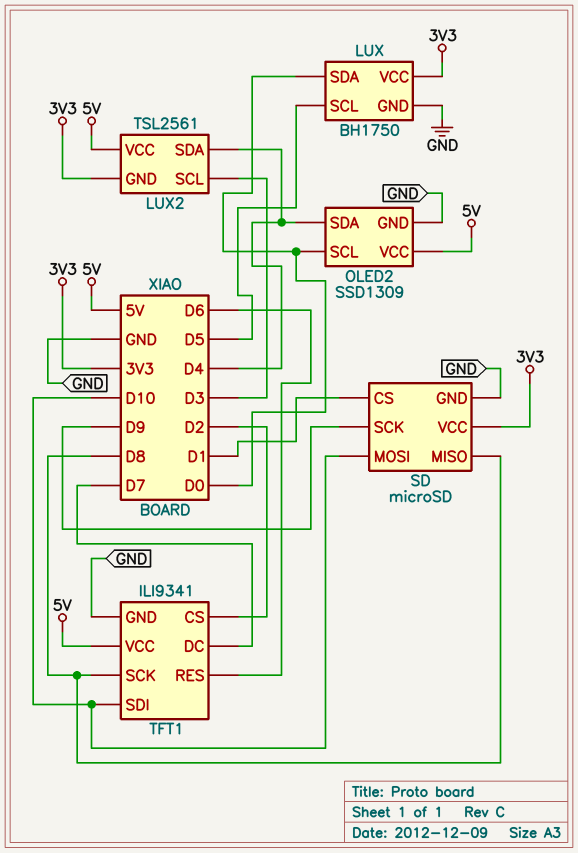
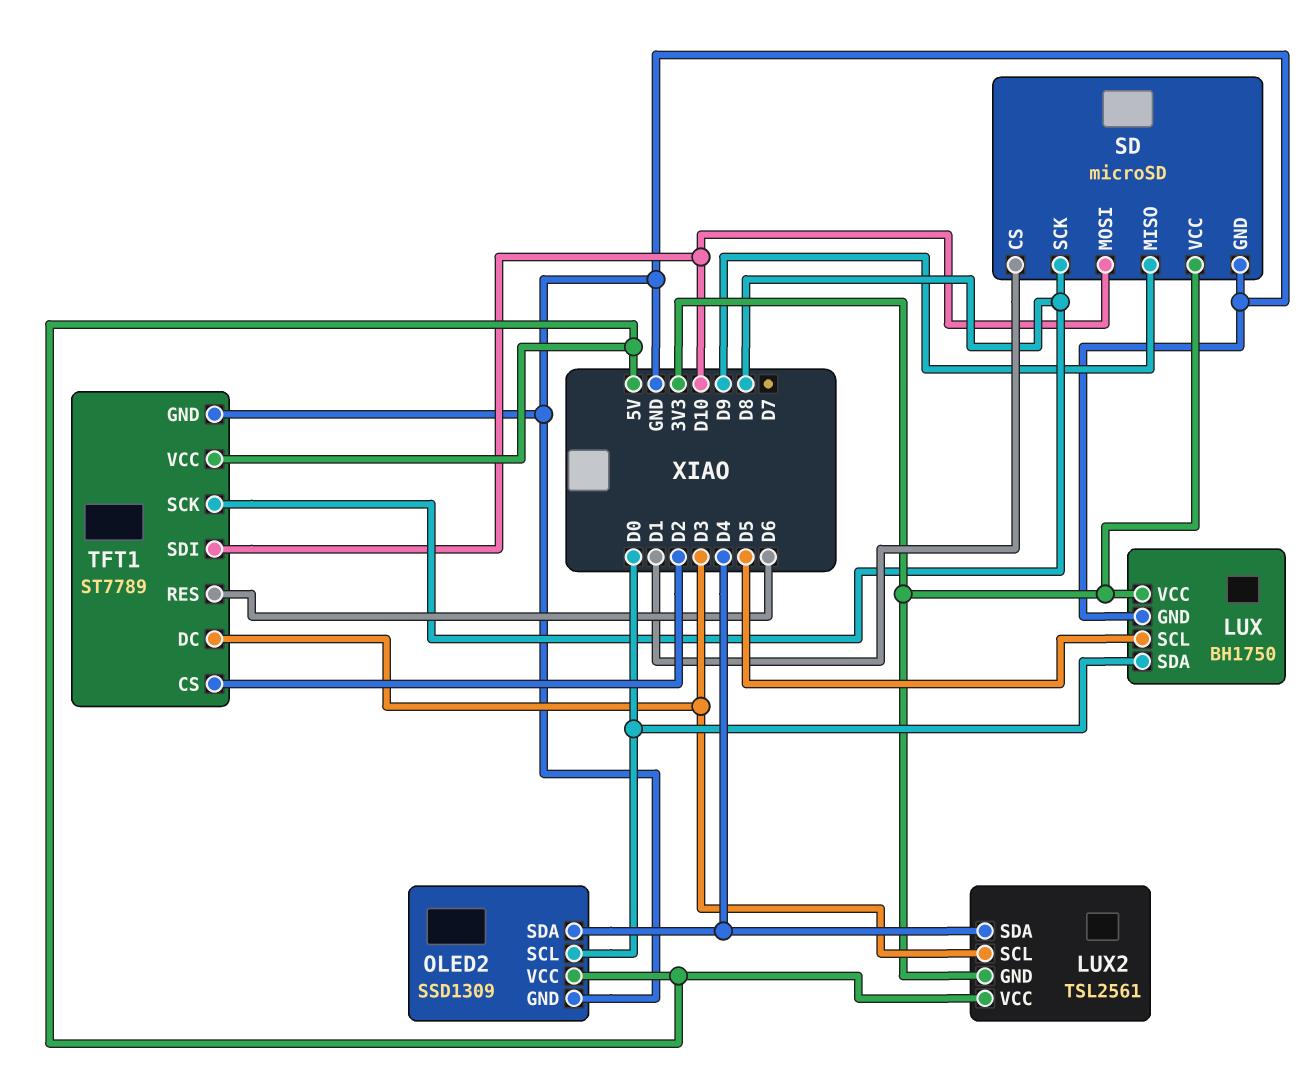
SD pin MISO: D8 -> D9
SD pin SCK: D9 -> D8
TFT1: ILI9341 -> ST7789
TFT1 pin DC: D7 -> D3

